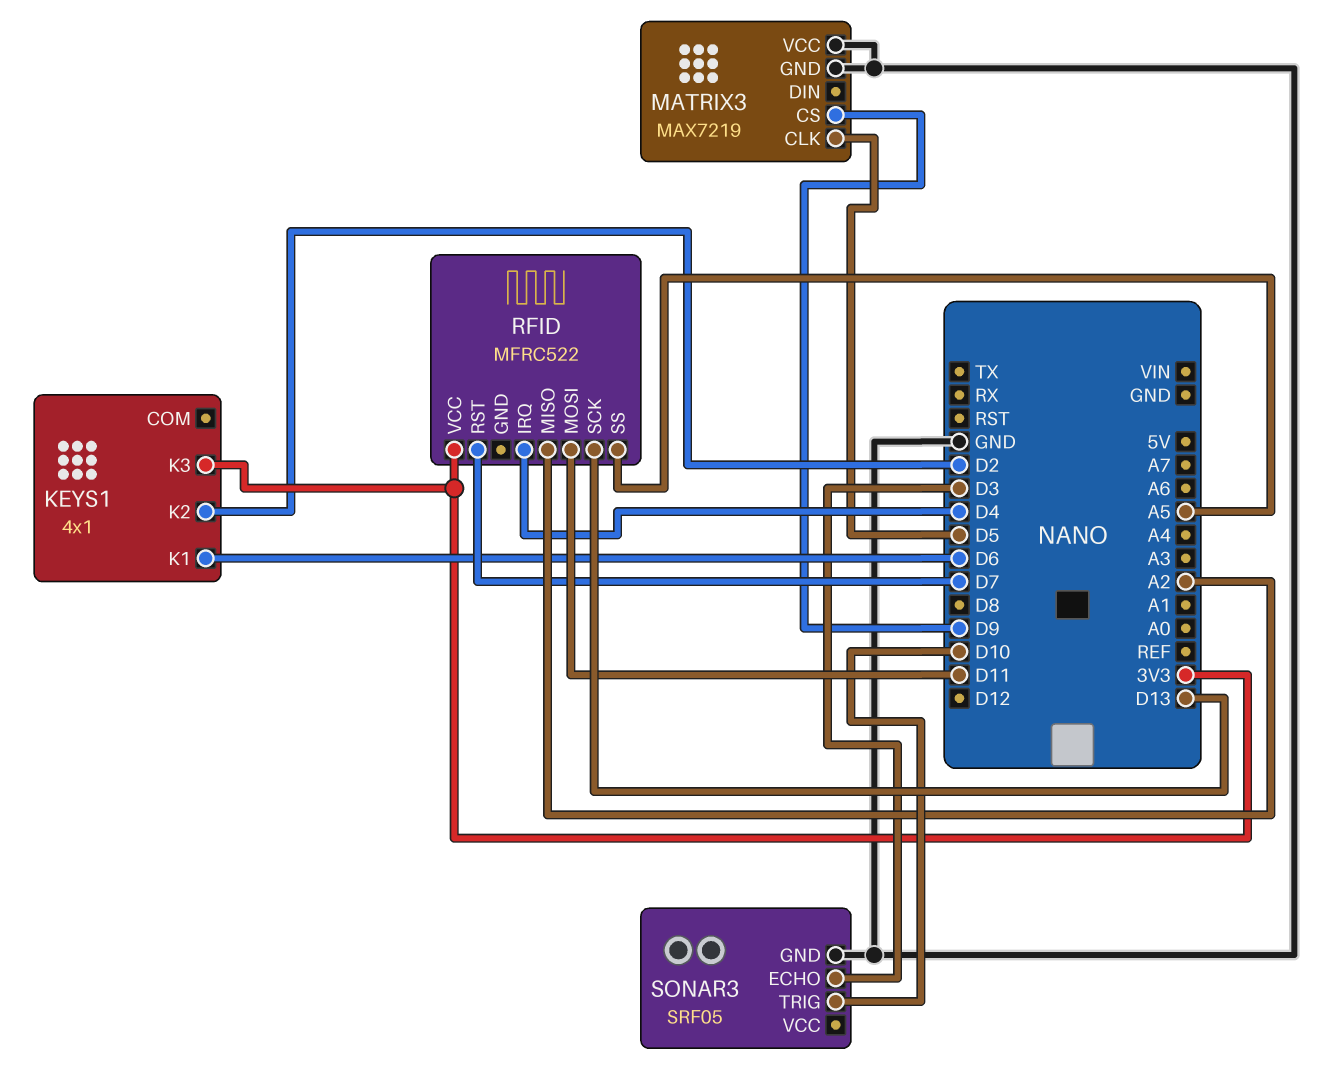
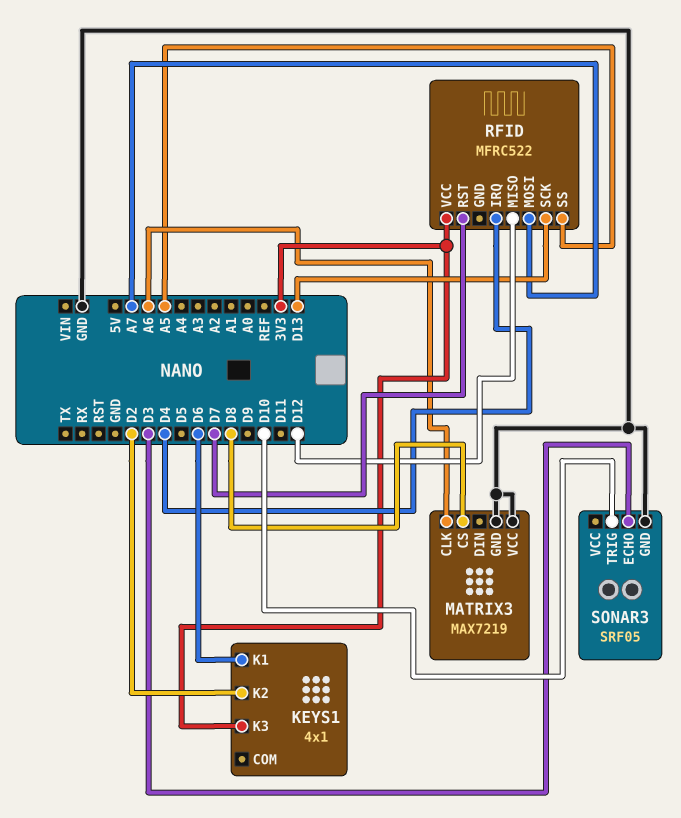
MATRIX3 pin CLK: D5 -> A6
MATRIX3 pin CS: D9 -> D8
RFID pin MISO: A2 -> D12
RFID pin MOSI: D11 -> A7

